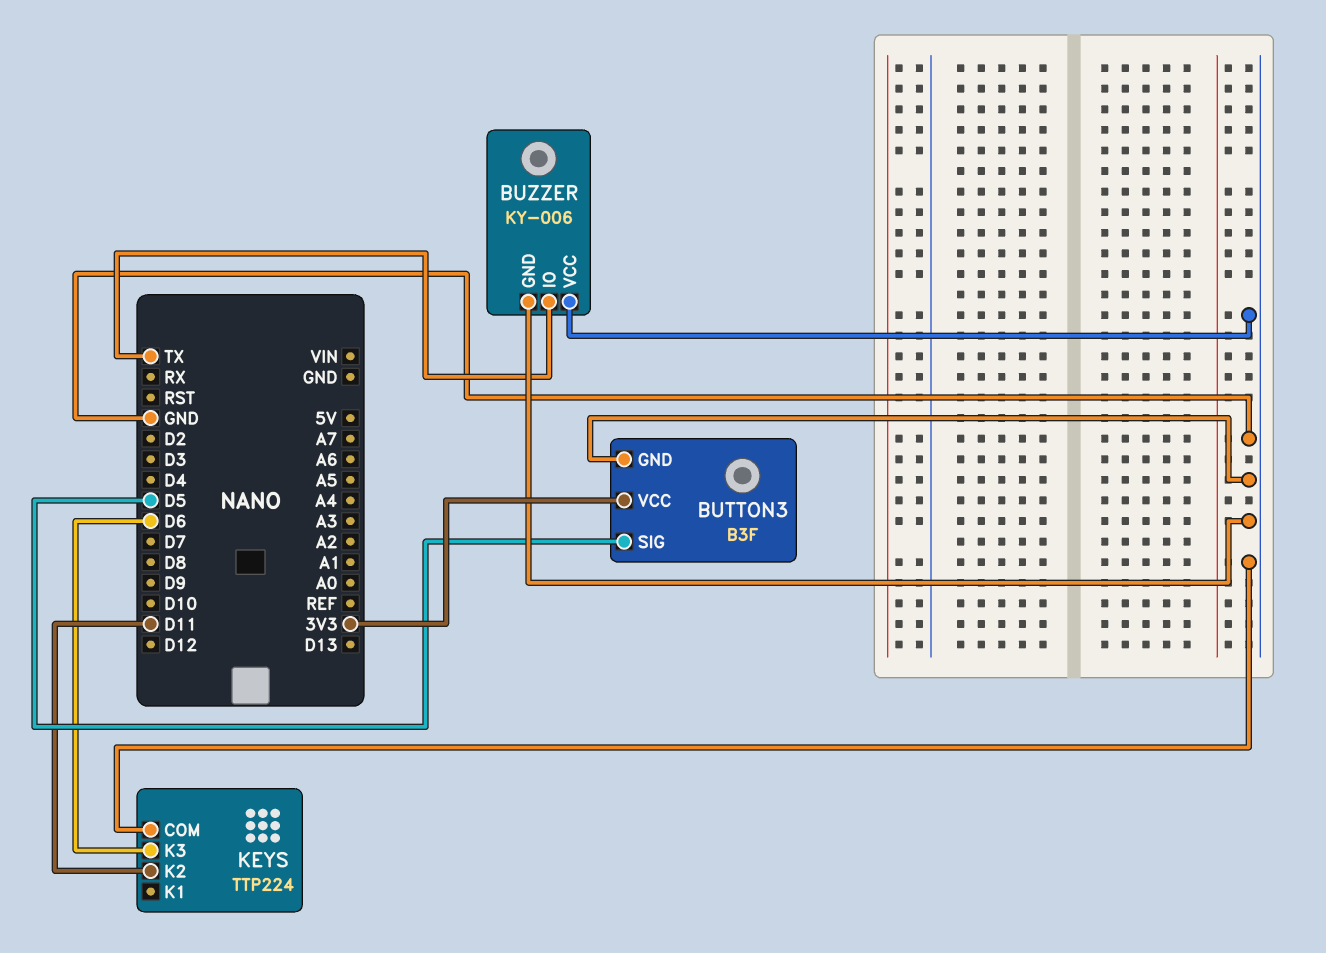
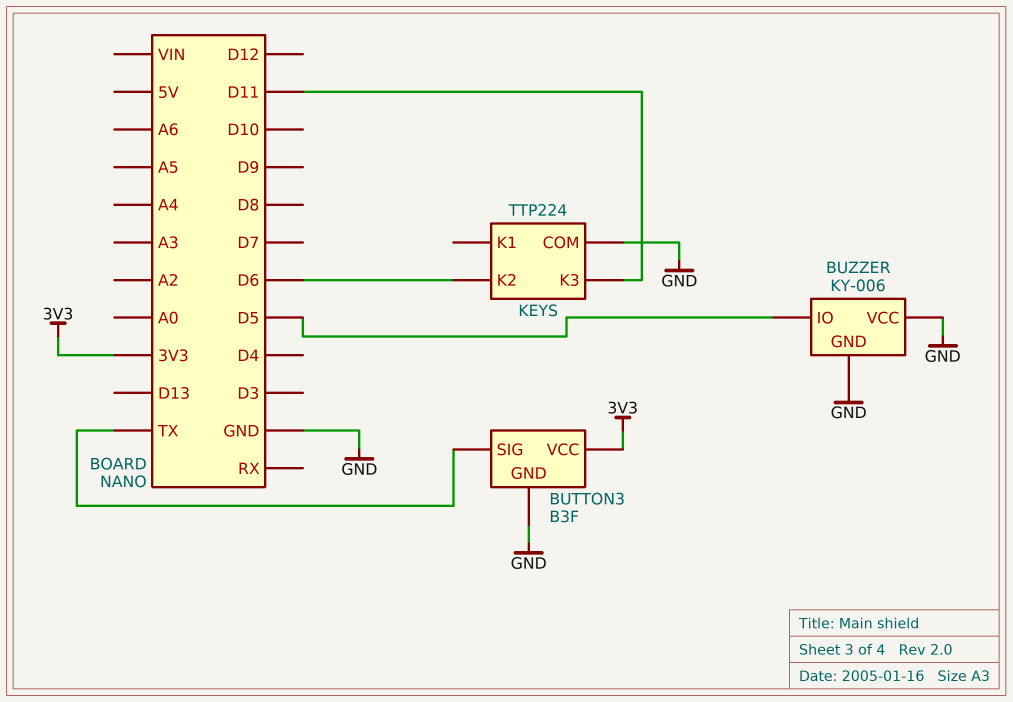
BUTTON3 pin SIG: D5 -> TX
BUZZER pin IO: TX -> D5
KEYS pin K2: D11 -> D6
KEYS pin K3: D6 -> D11

